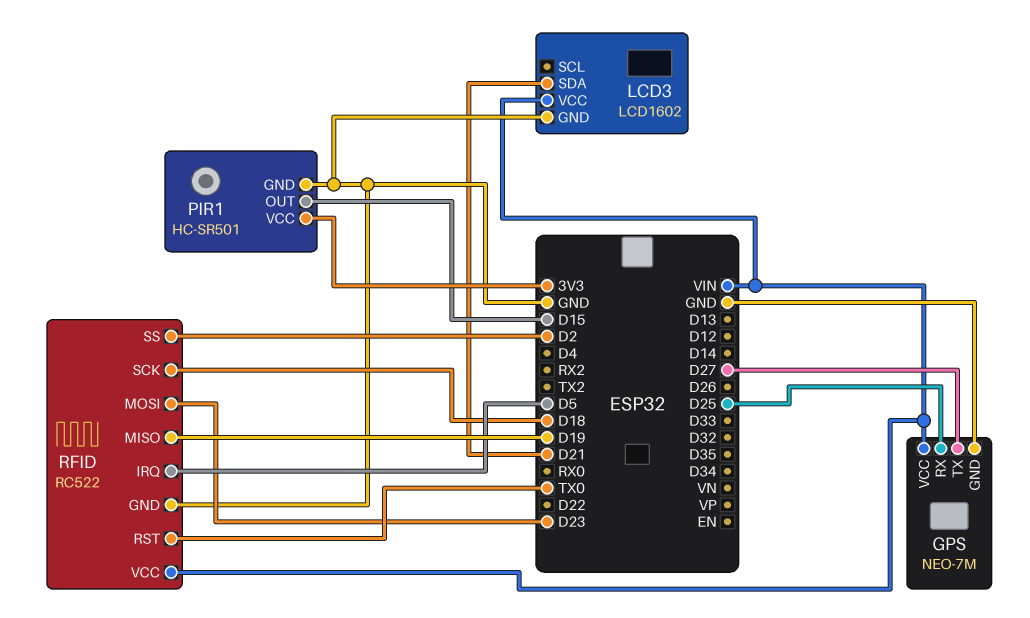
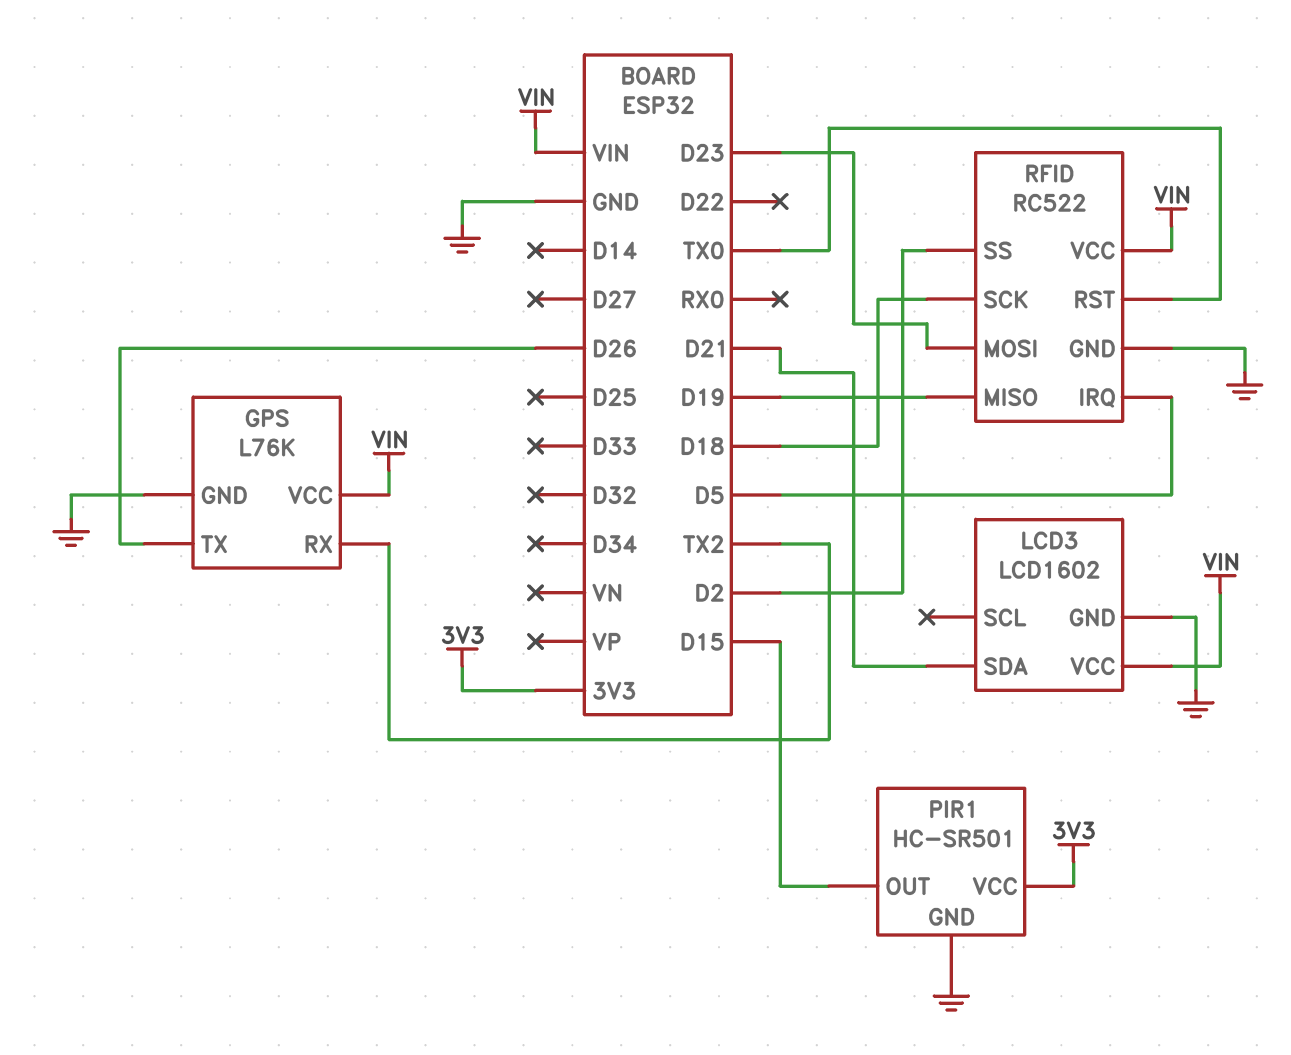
GPS: NEO-7M -> L76K
GPS pin RX: D25 -> TX2
GPS pin TX: D27 -> D26

